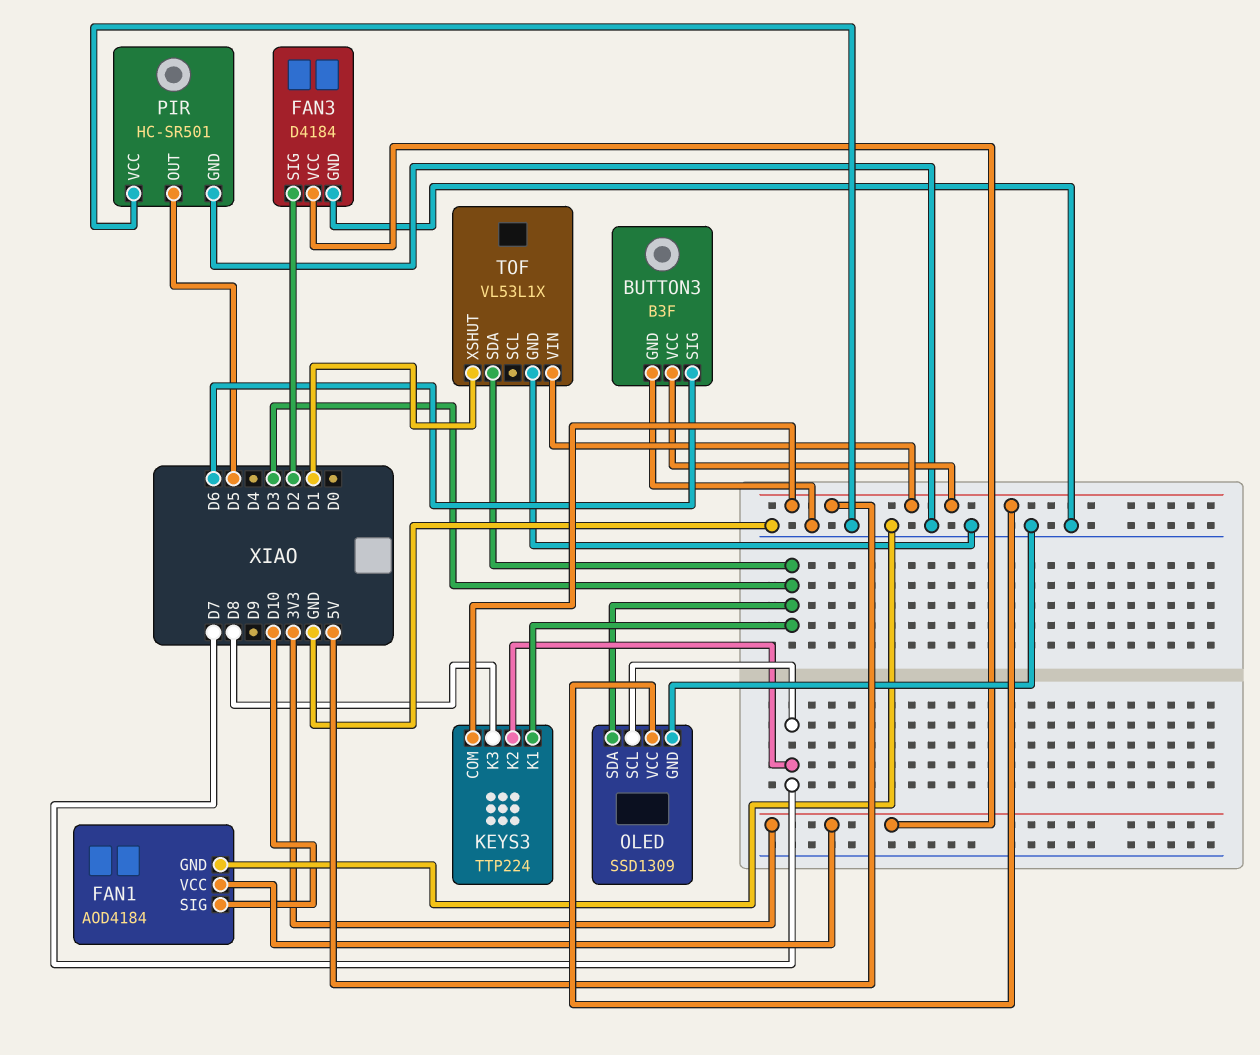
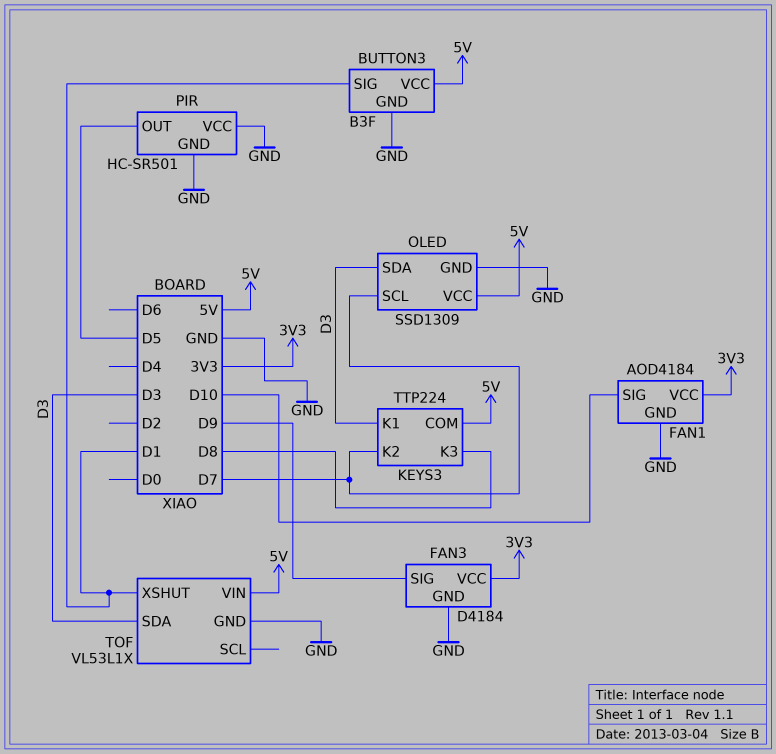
BUTTON3 pin SIG: D6 -> D1
FAN3 pin SIG: D2 -> D9

